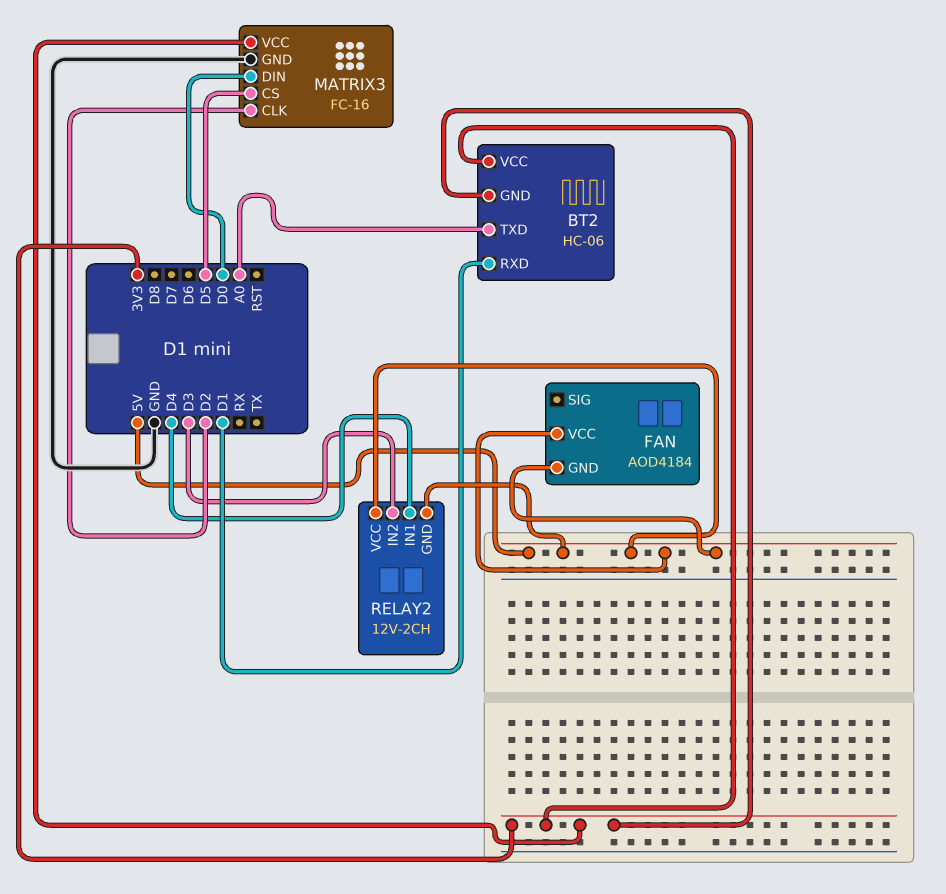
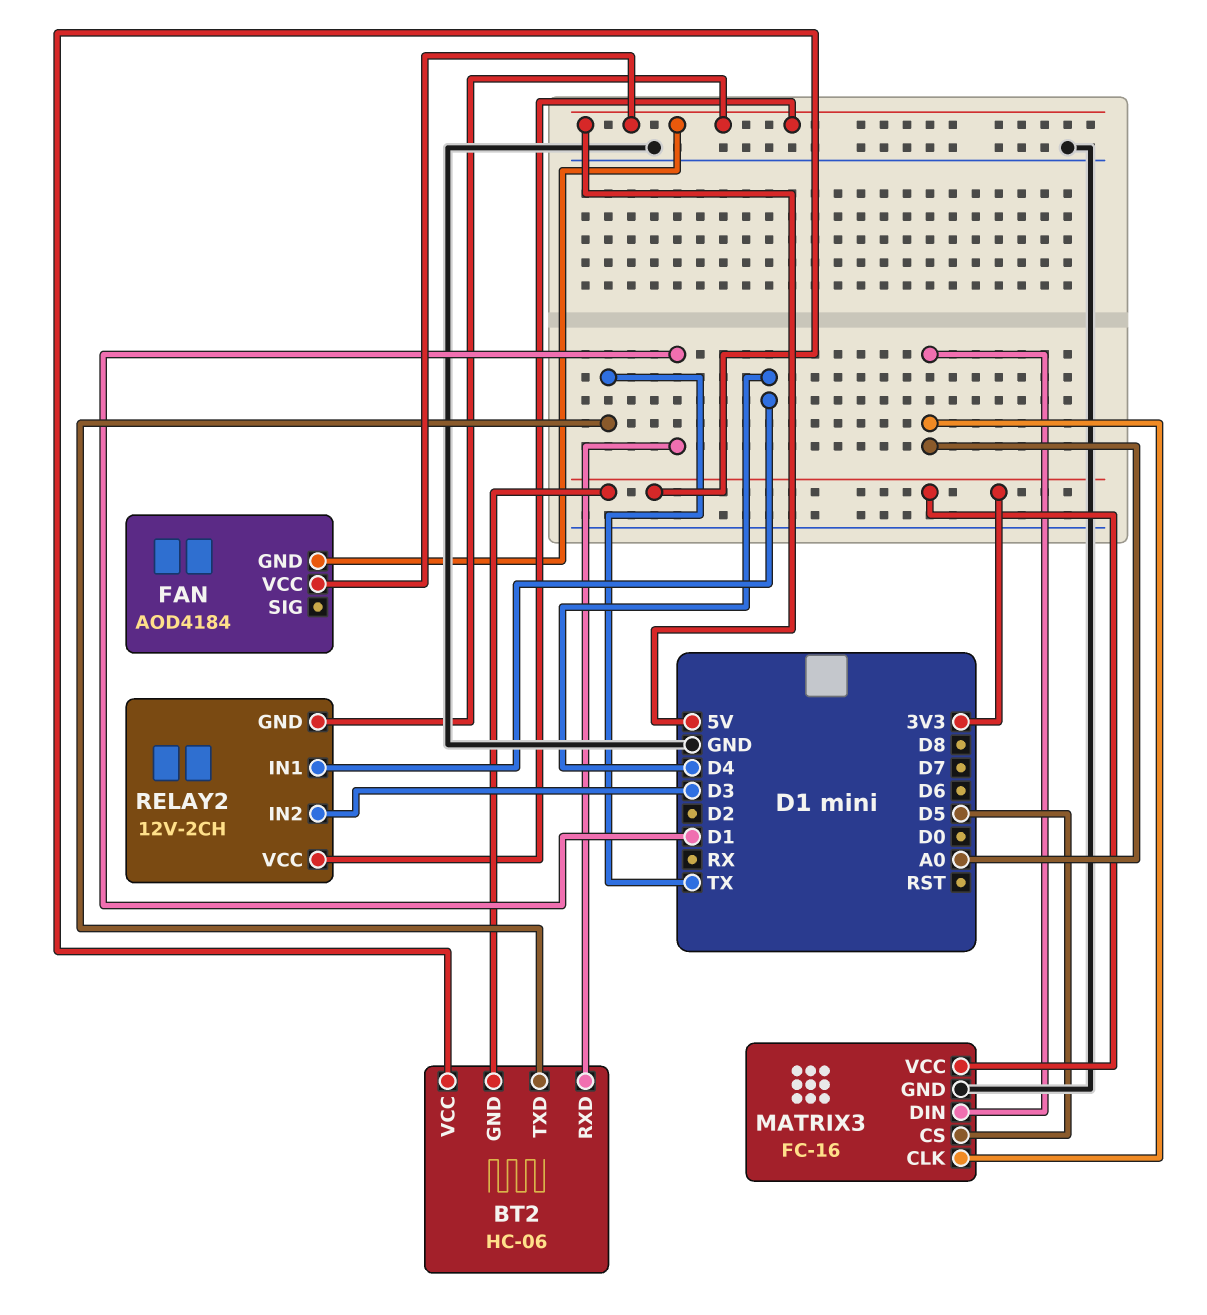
BT2 pin TXD: A0 -> TX
MATRIX3 pin CLK: D2 -> A0
MATRIX3 pin DIN: D0 -> A0

